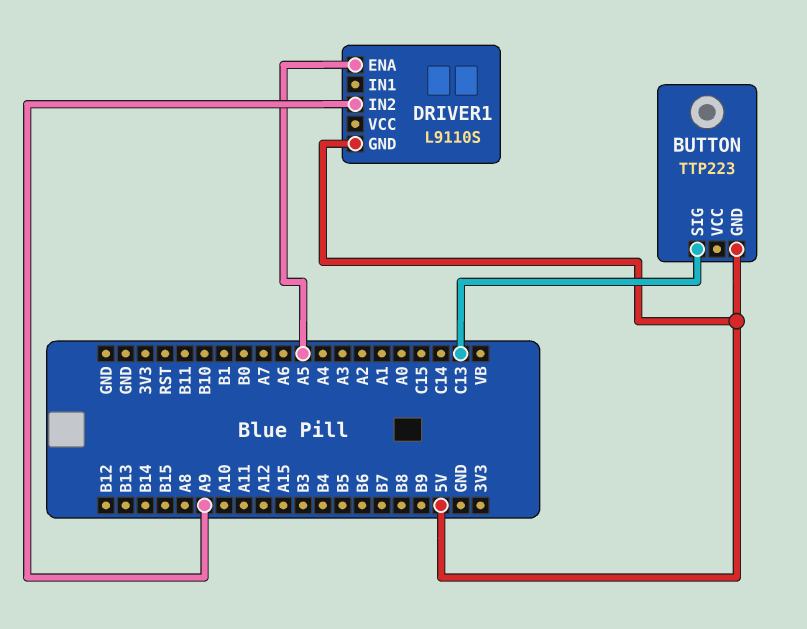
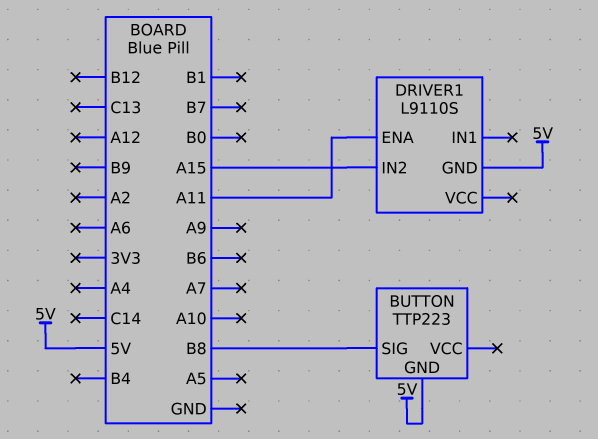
BUTTON pin SIG: C13 -> B8
DRIVER1 pin ENA: A5 -> A11
DRIVER1 pin IN2: A9 -> A15

